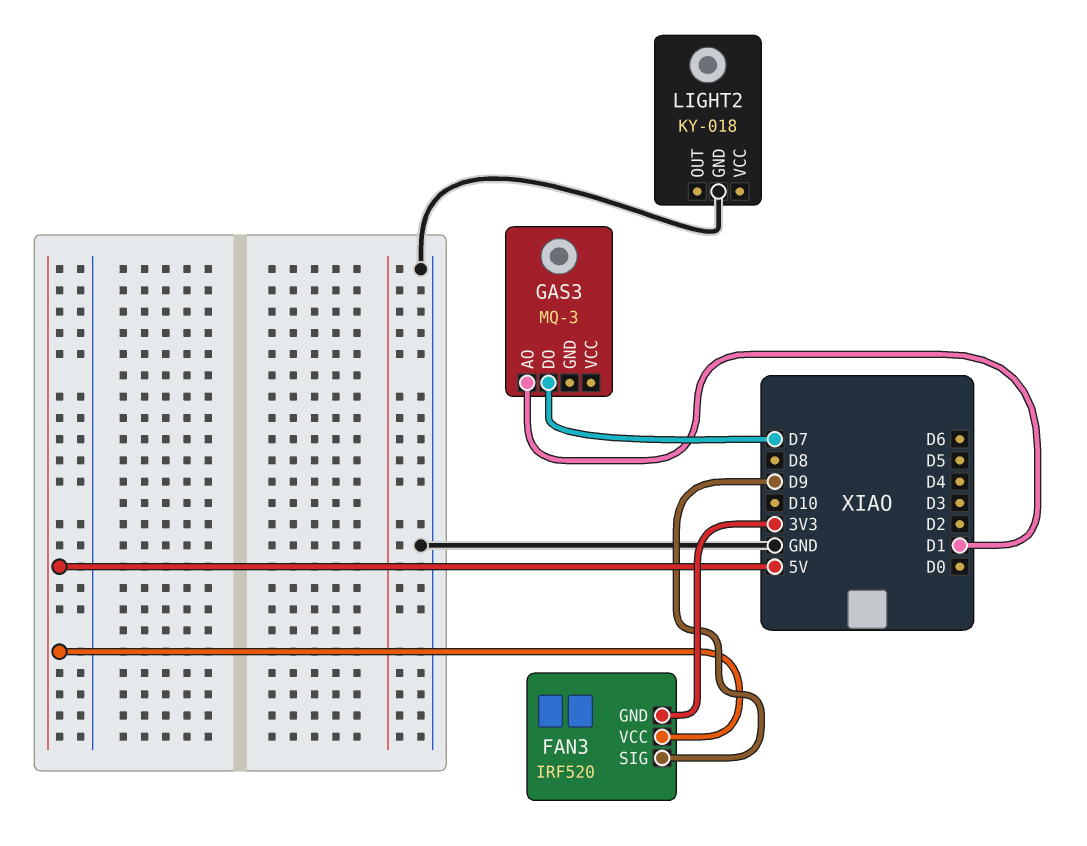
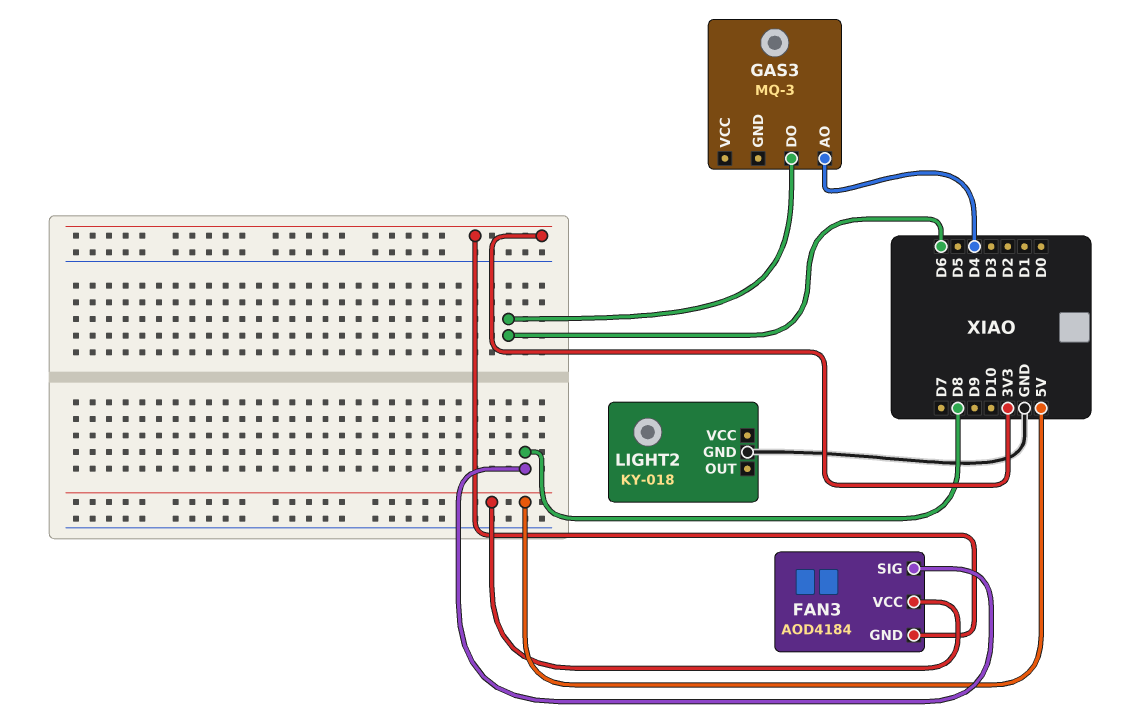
FAN3: IRF520 -> AOD4184
FAN3 pin SIG: D9 -> D8
GAS3 pin AO: D1 -> D4
GAS3 pin DO: D7 -> D6

